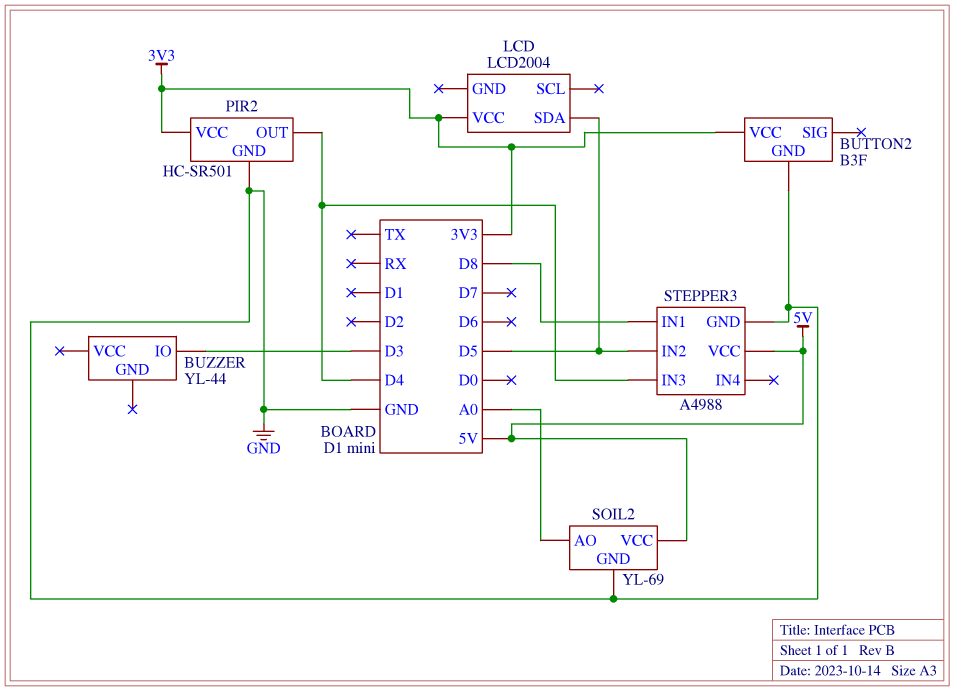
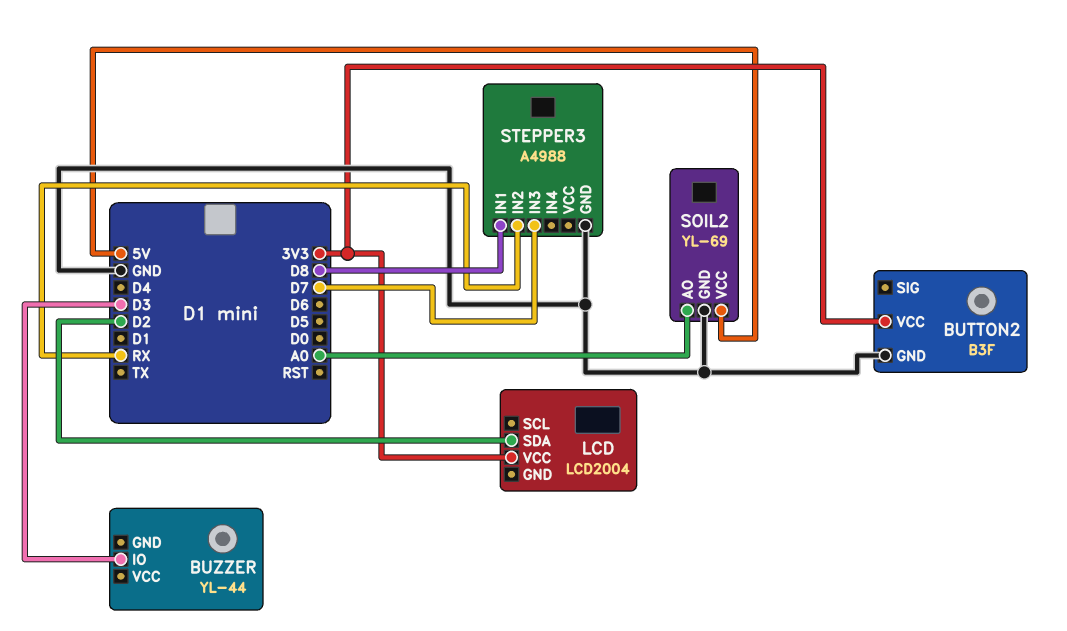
LCD pin SDA: D5 -> D2
PIR2: HC-SR501 -> none
PIR2 pin GND: GND -> none
PIR2 pin OUT: D4 -> none
PIR2 pin VCC: 3V3 -> none
STEPPER3 pin IN2: D5 -> RX
STEPPER3 pin IN3: D4 -> D7
STEPPER3 pin VCC: 5V -> none

